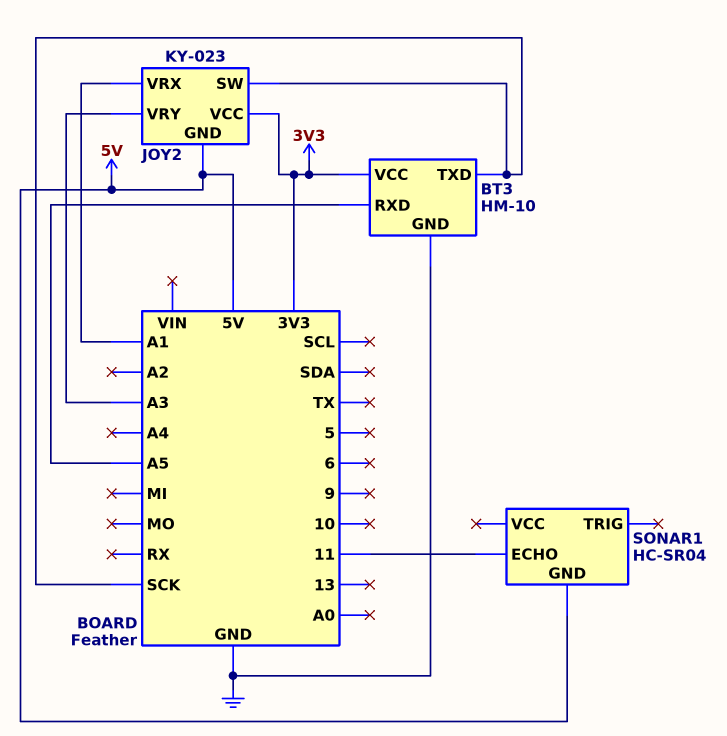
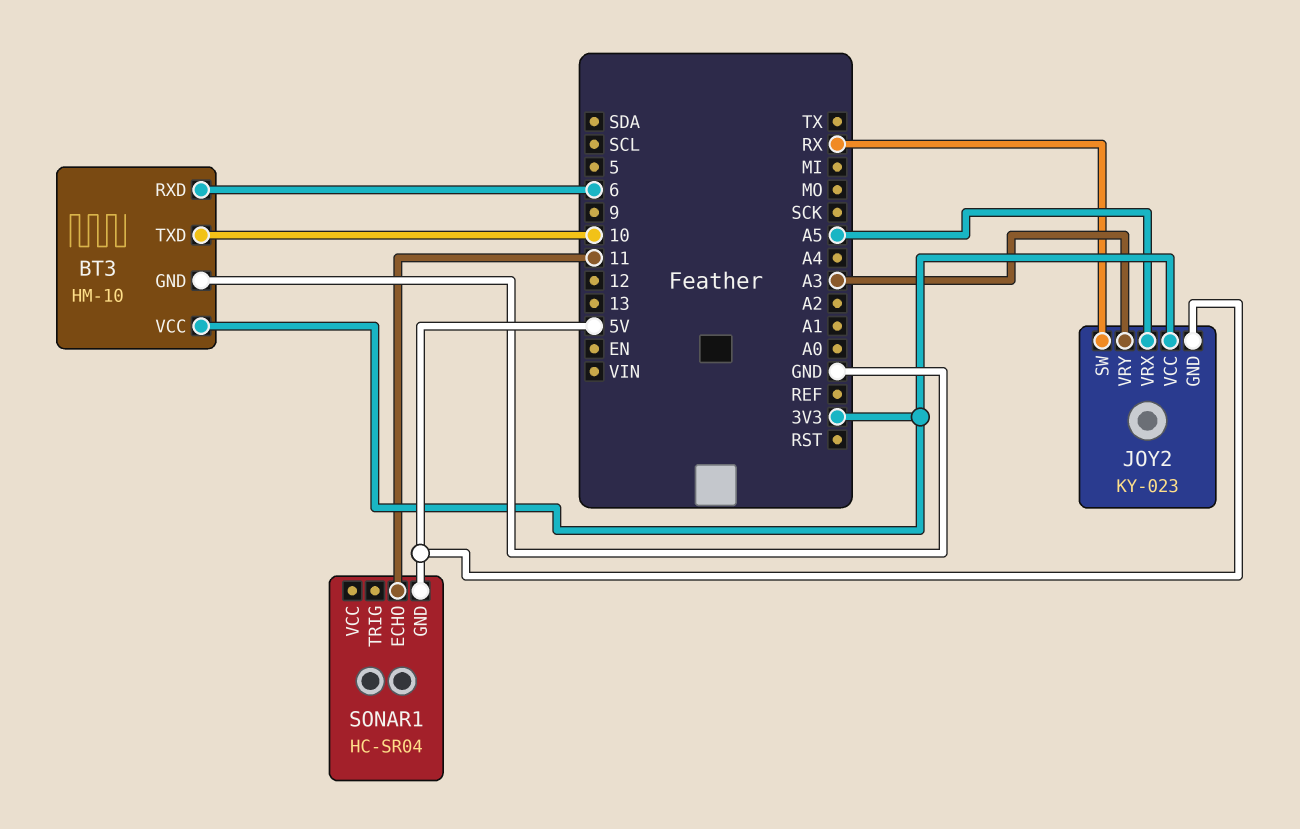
BT3 pin RXD: A5 -> 6
BT3 pin TXD: SCK -> 10
JOY2 pin SW: SCK -> RX
JOY2 pin VRX: A1 -> A5

